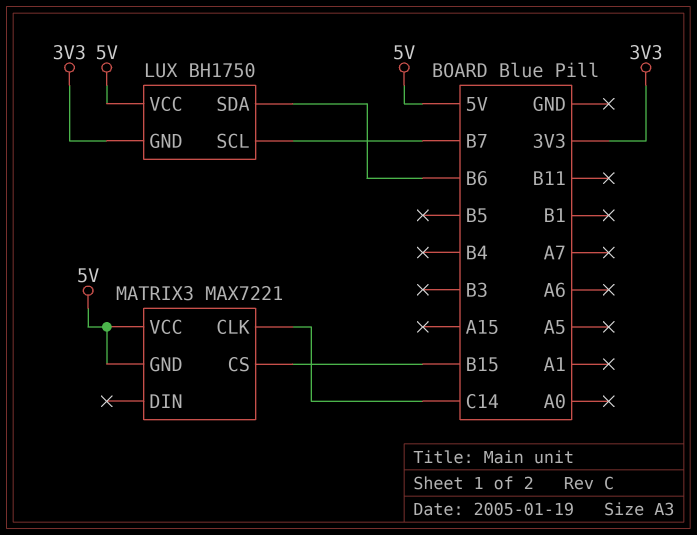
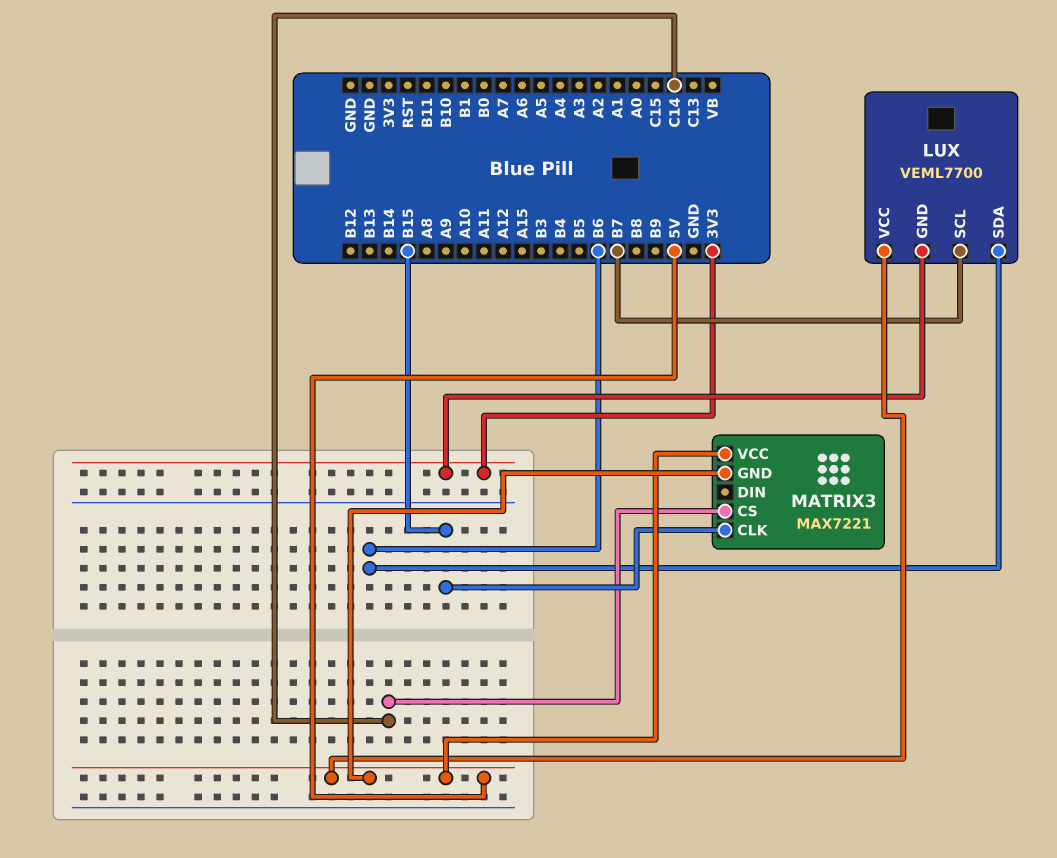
LUX: BH1750 -> VEML7700
MATRIX3 pin CLK: C14 -> B15
MATRIX3 pin CS: B15 -> C14

